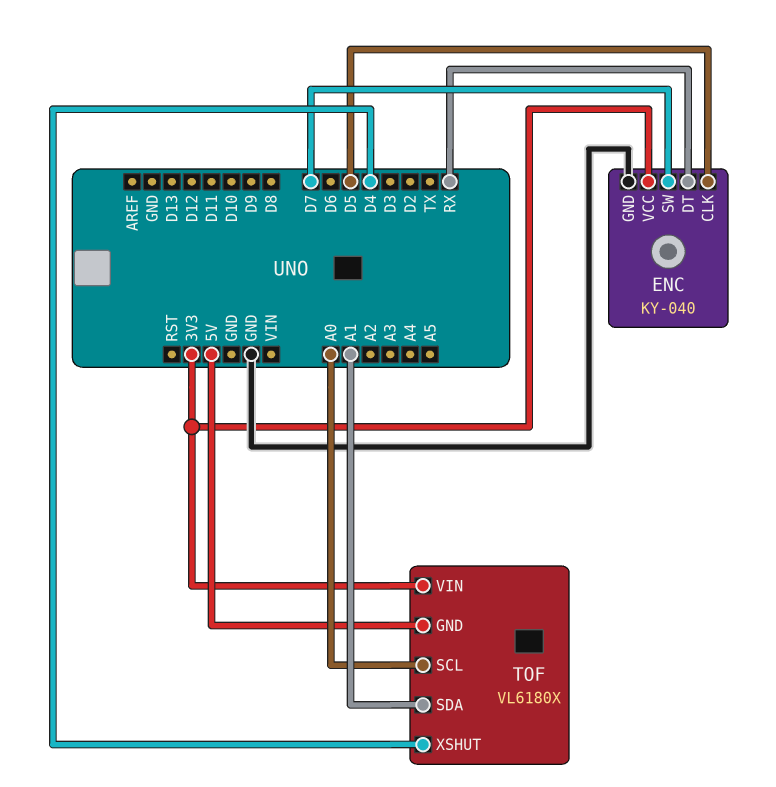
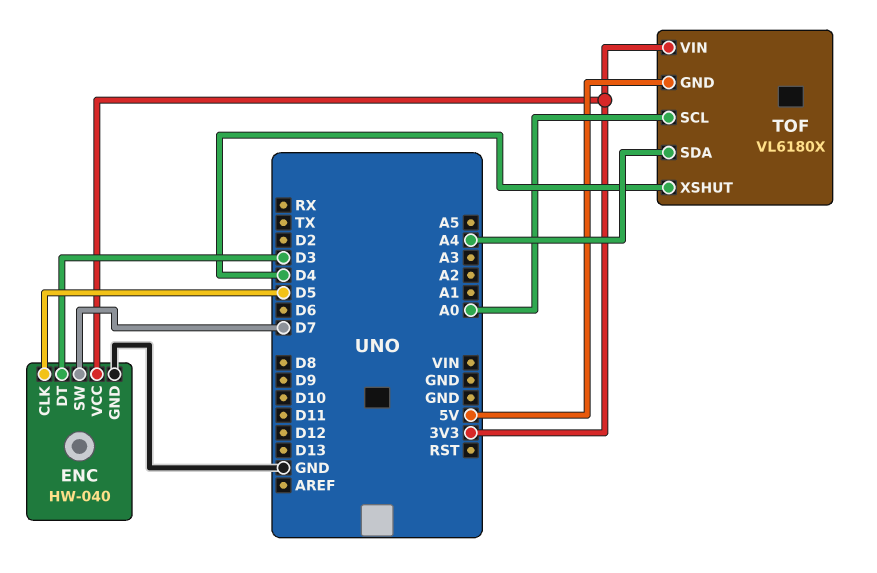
ENC: KY-040 -> HW-040
ENC pin DT: RX -> D3
TOF pin SDA: A1 -> A4

